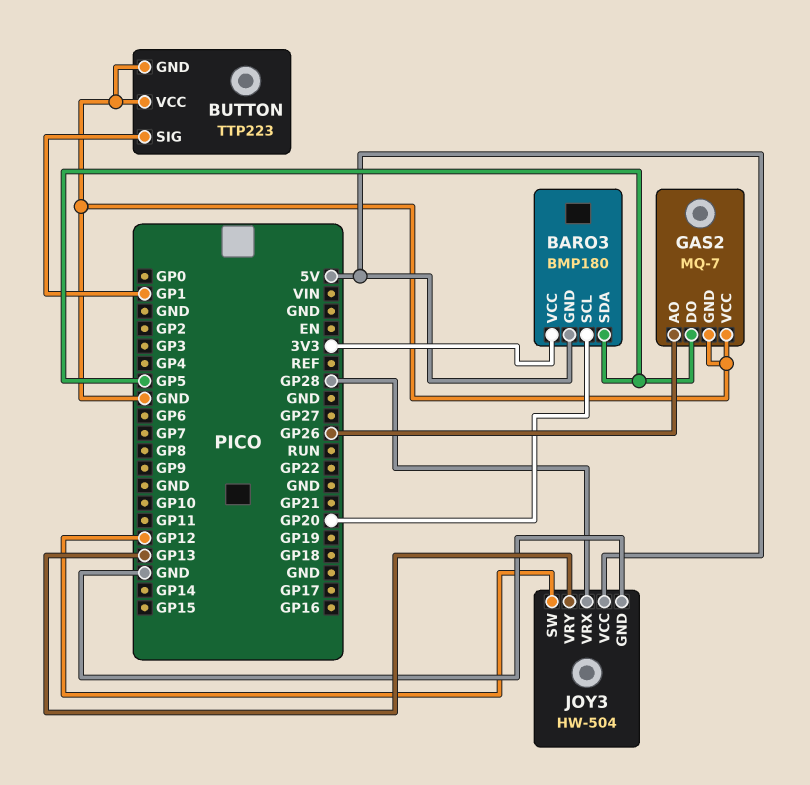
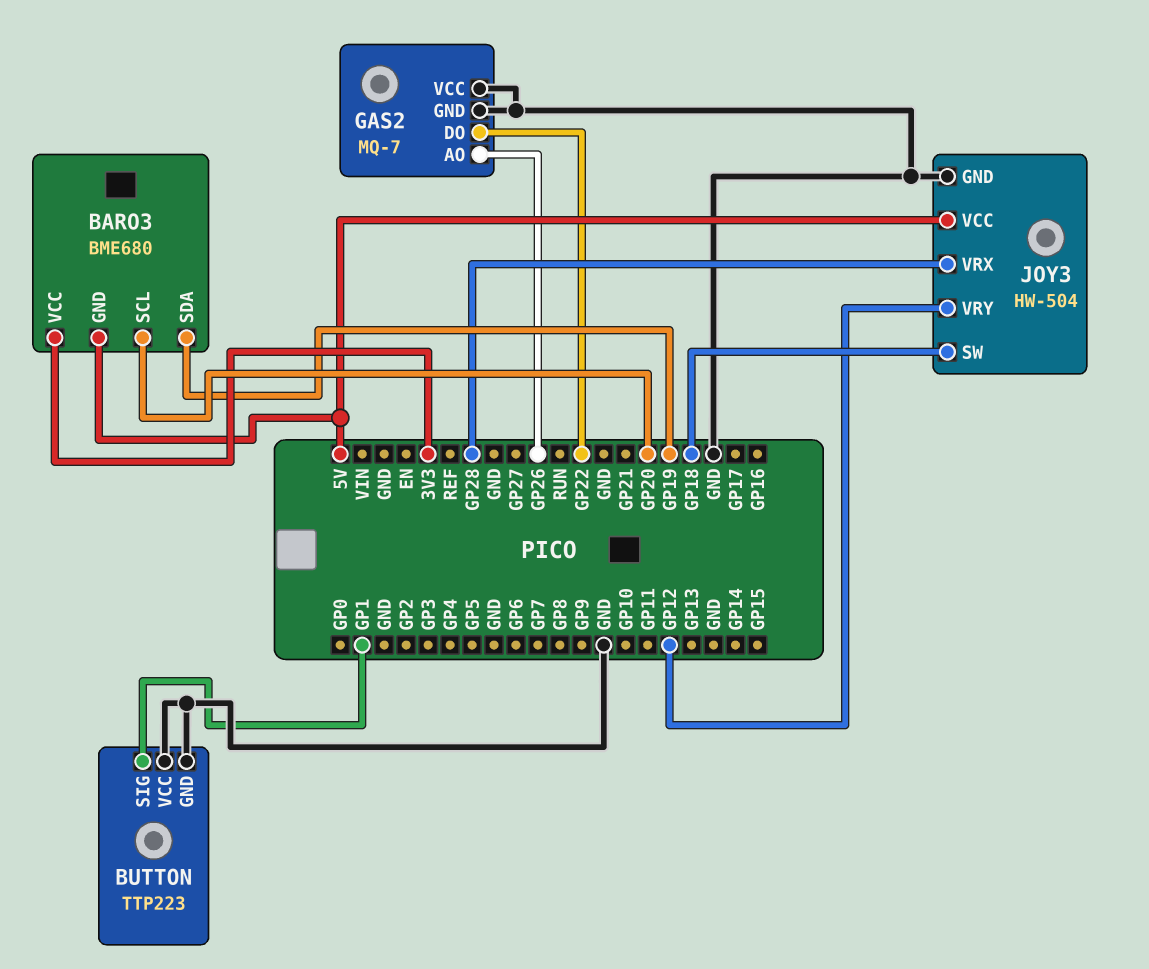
BARO3: BMP180 -> BME680
BARO3 pin SDA: GP5 -> GP19
GAS2 pin DO: GP5 -> GP22
JOY3 pin SW: GP12 -> GP18
JOY3 pin VRY: GP13 -> GP12

